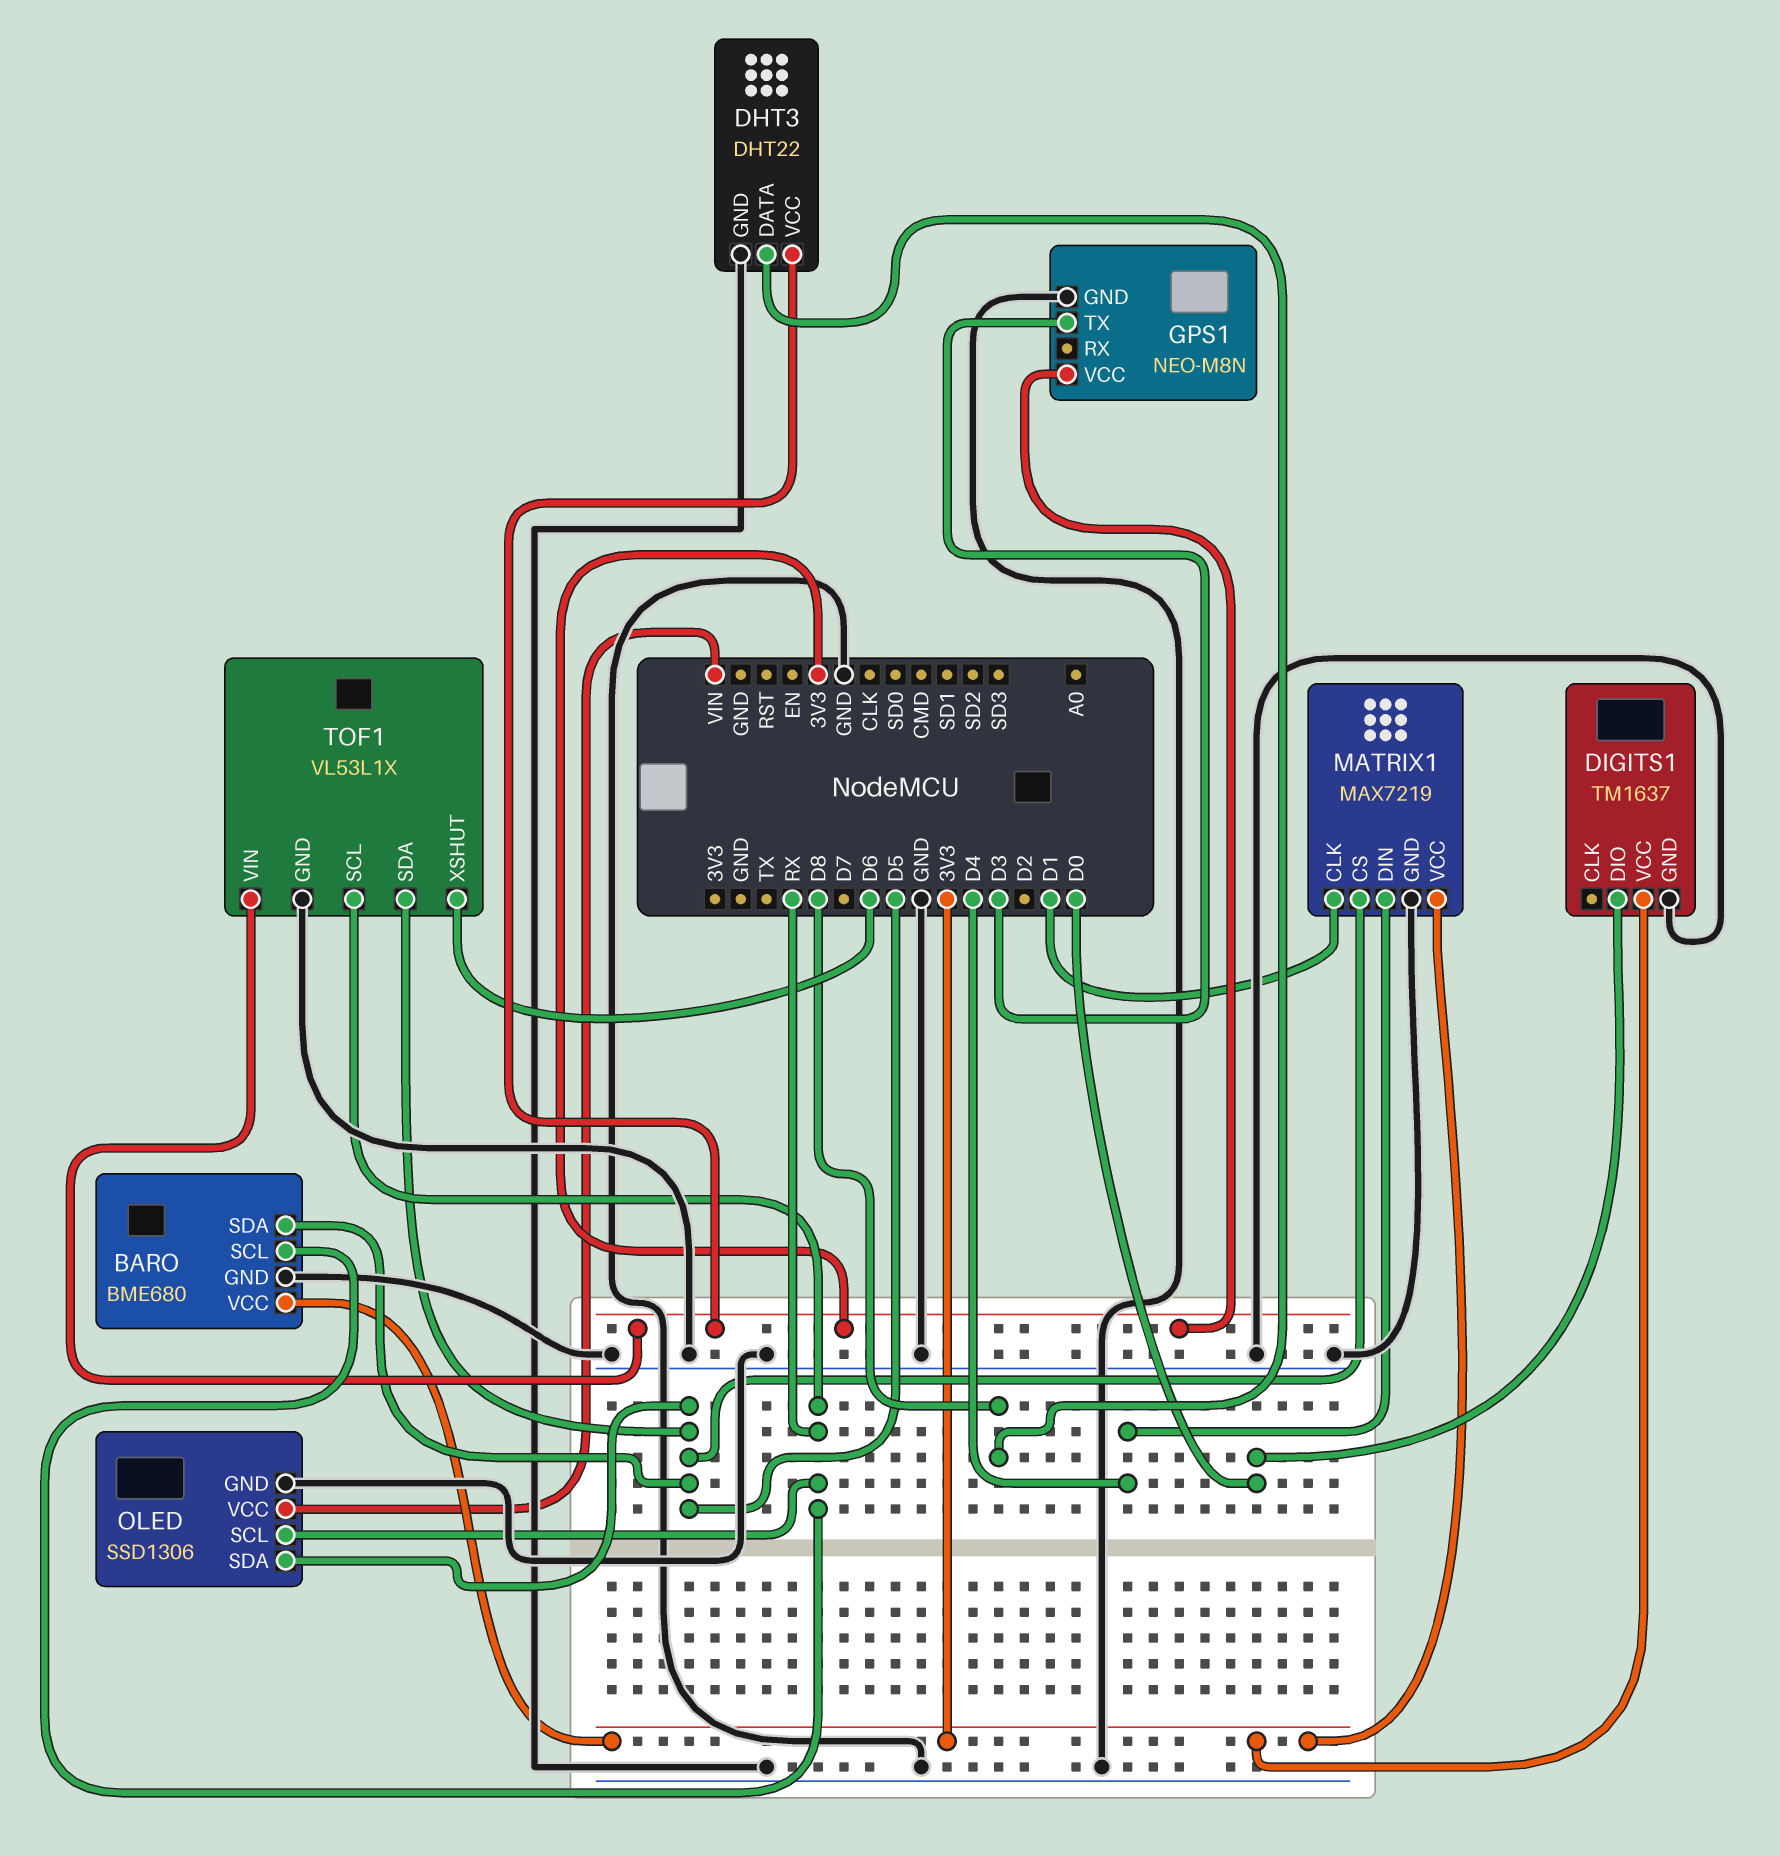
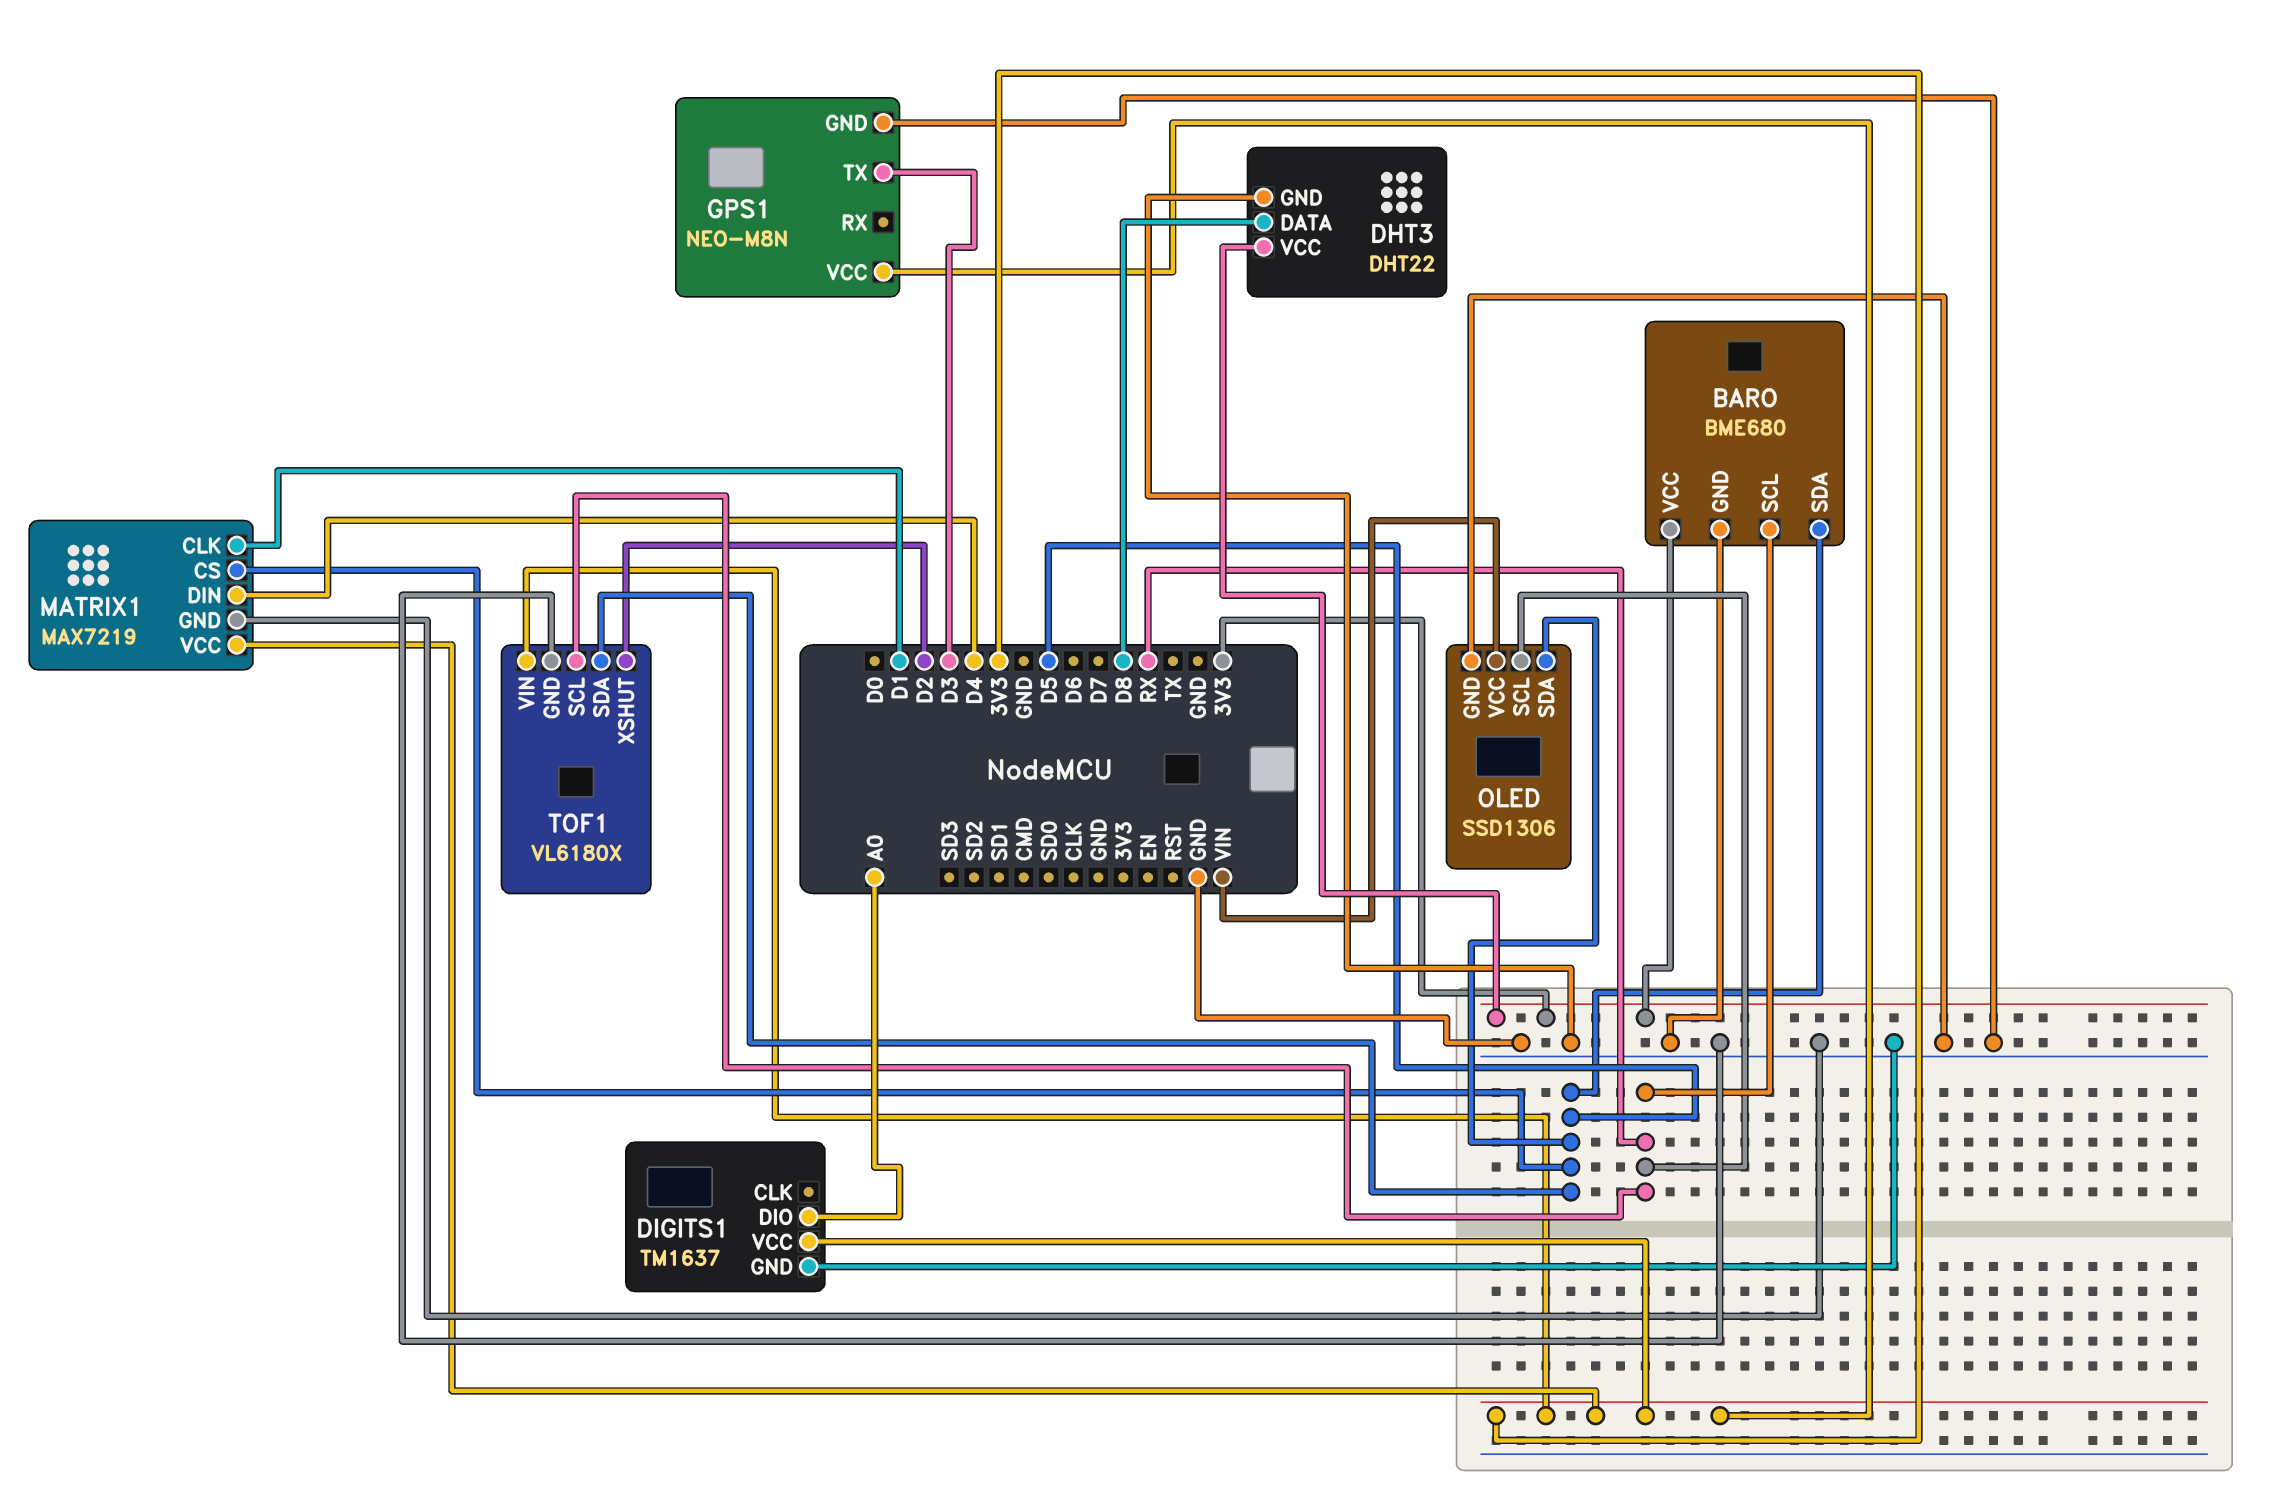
DIGITS1 pin DIO: D0 -> A0
TOF1: VL53L1X -> VL6180X
TOF1 pin XSHUT: D6 -> D2

